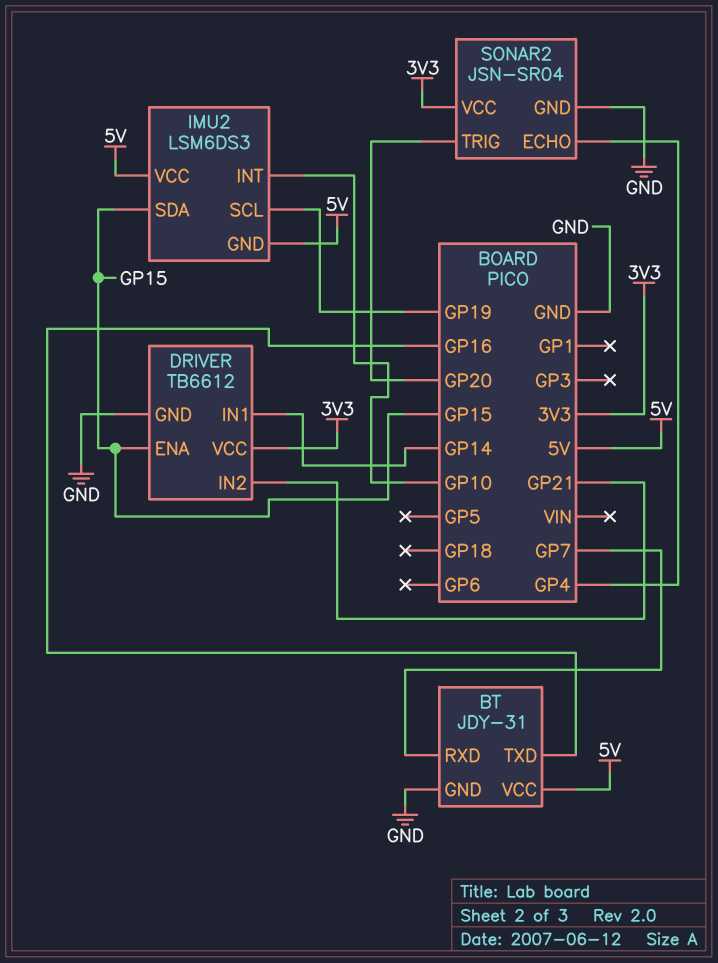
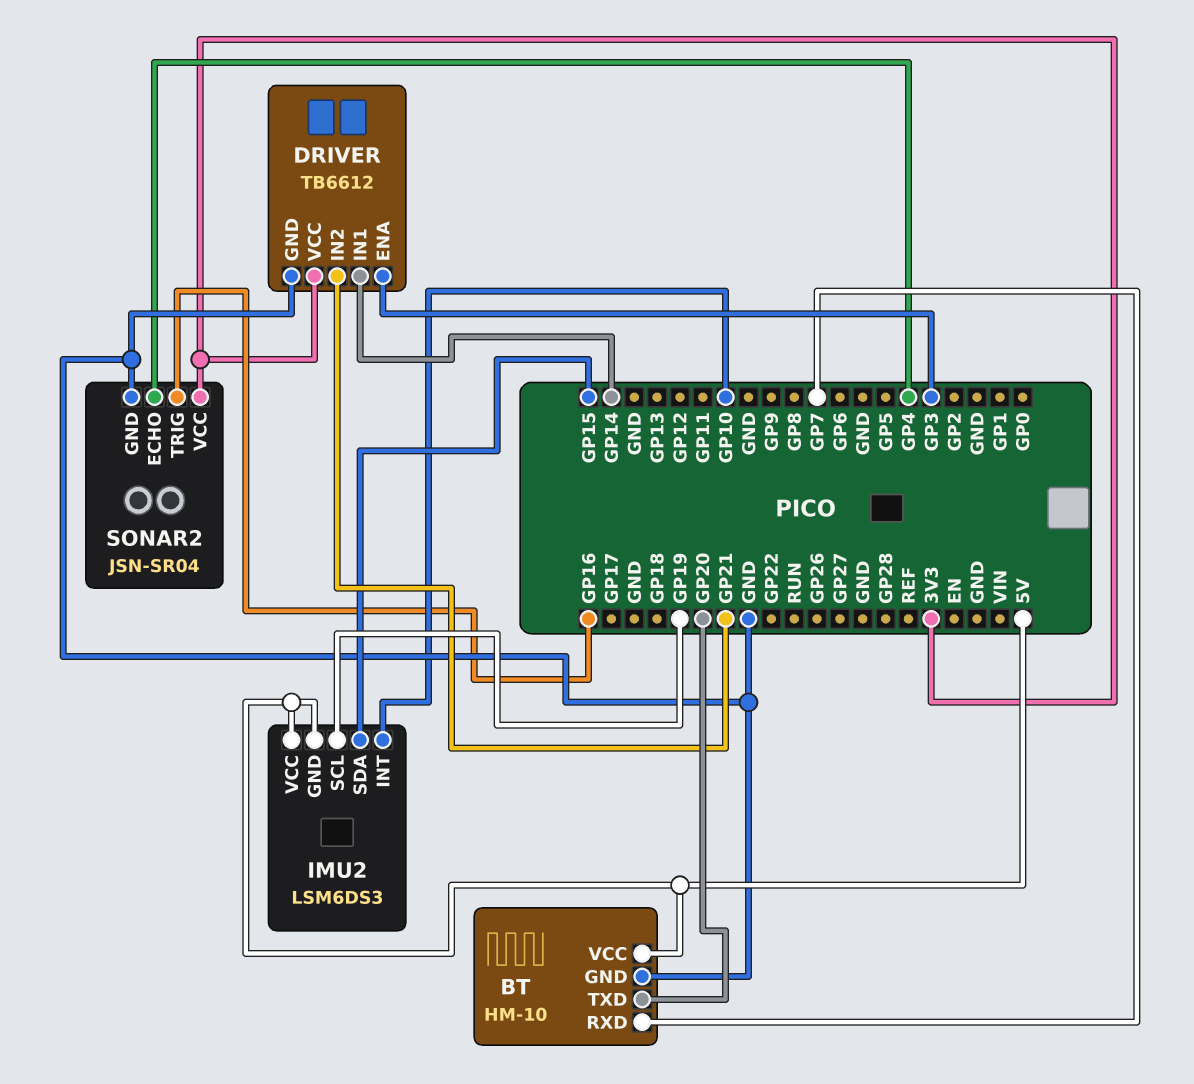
BT: JDY-31 -> HM-10
BT pin TXD: GP16 -> GP20
DRIVER pin ENA: GP15 -> GP3
SONAR2 pin TRIG: GP20 -> GP16

